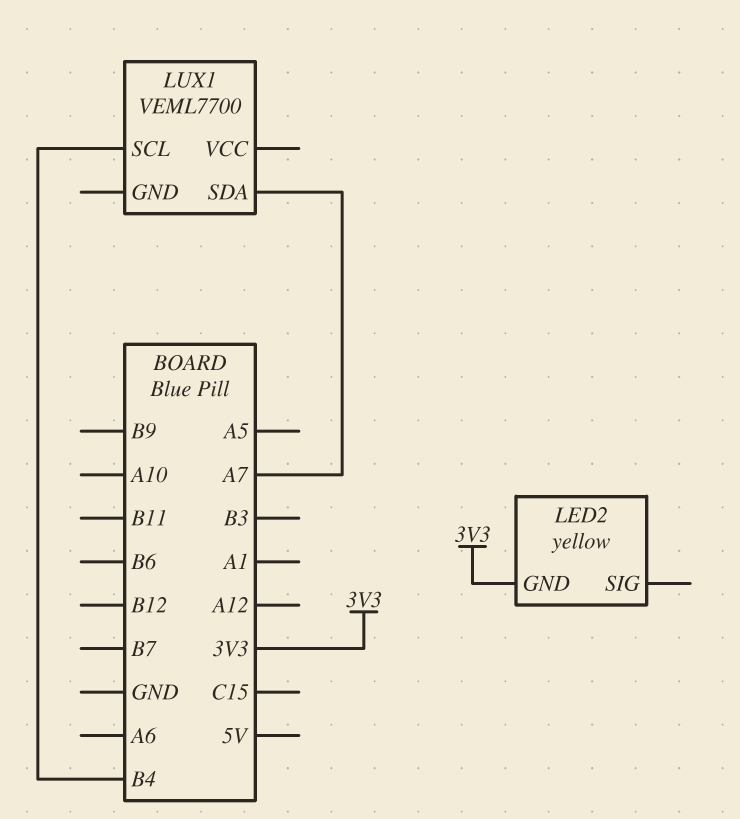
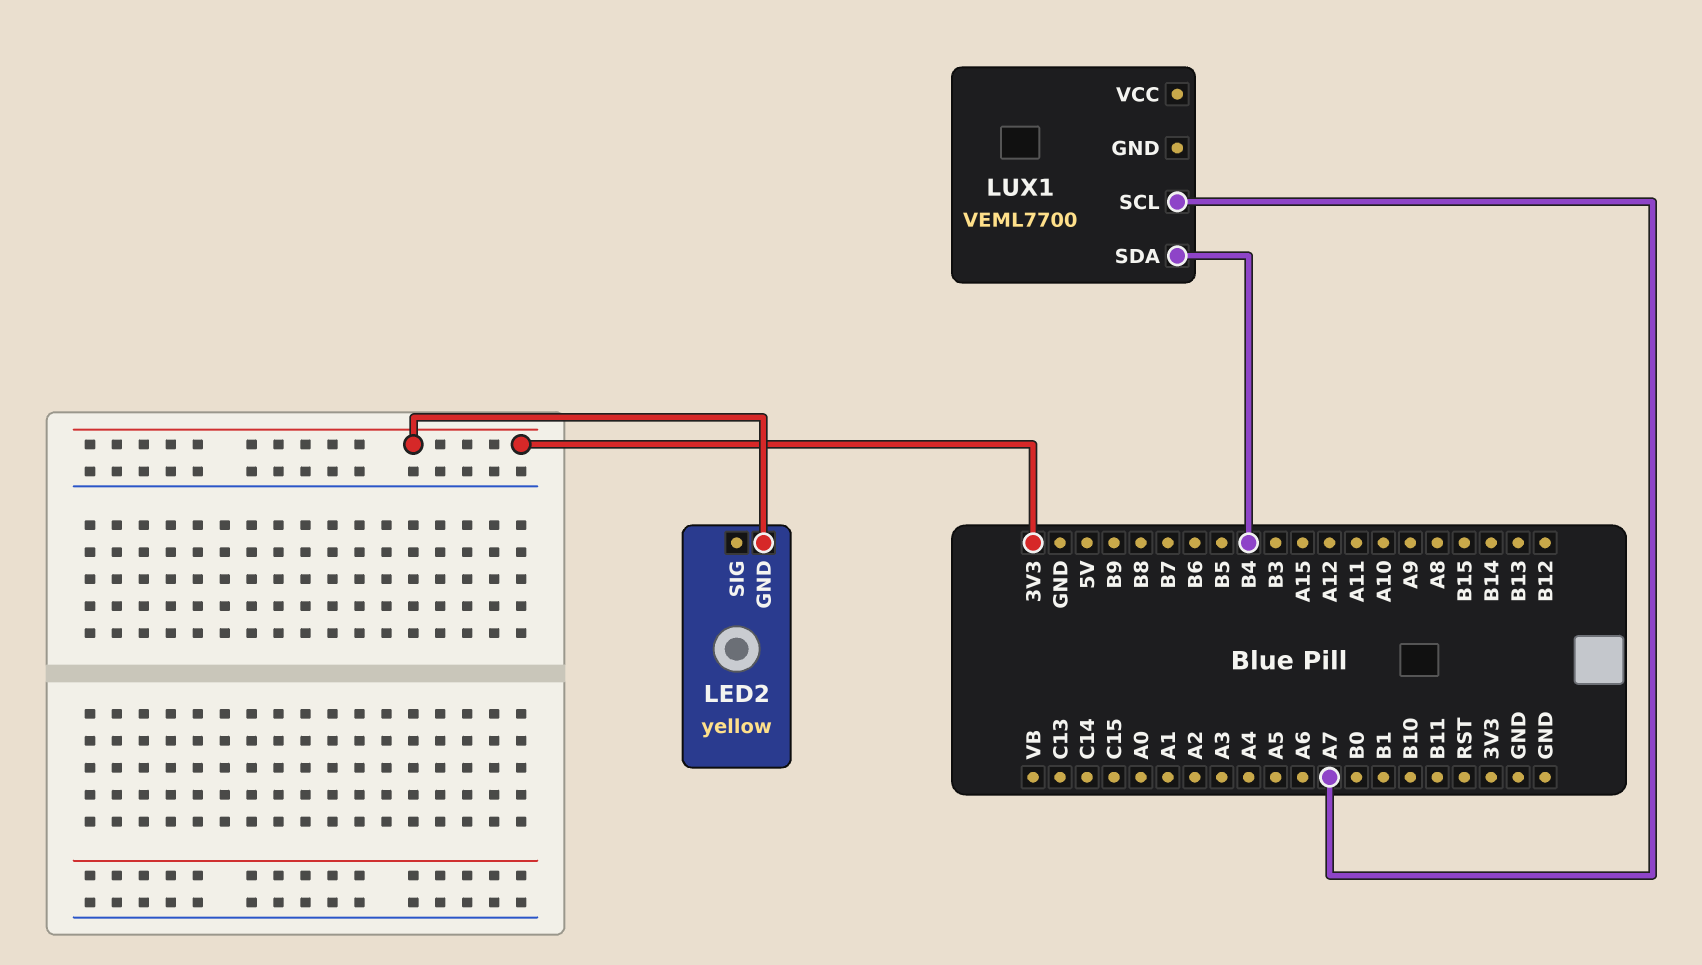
LUX1 pin SCL: B4 -> A7
LUX1 pin SDA: A7 -> B4

